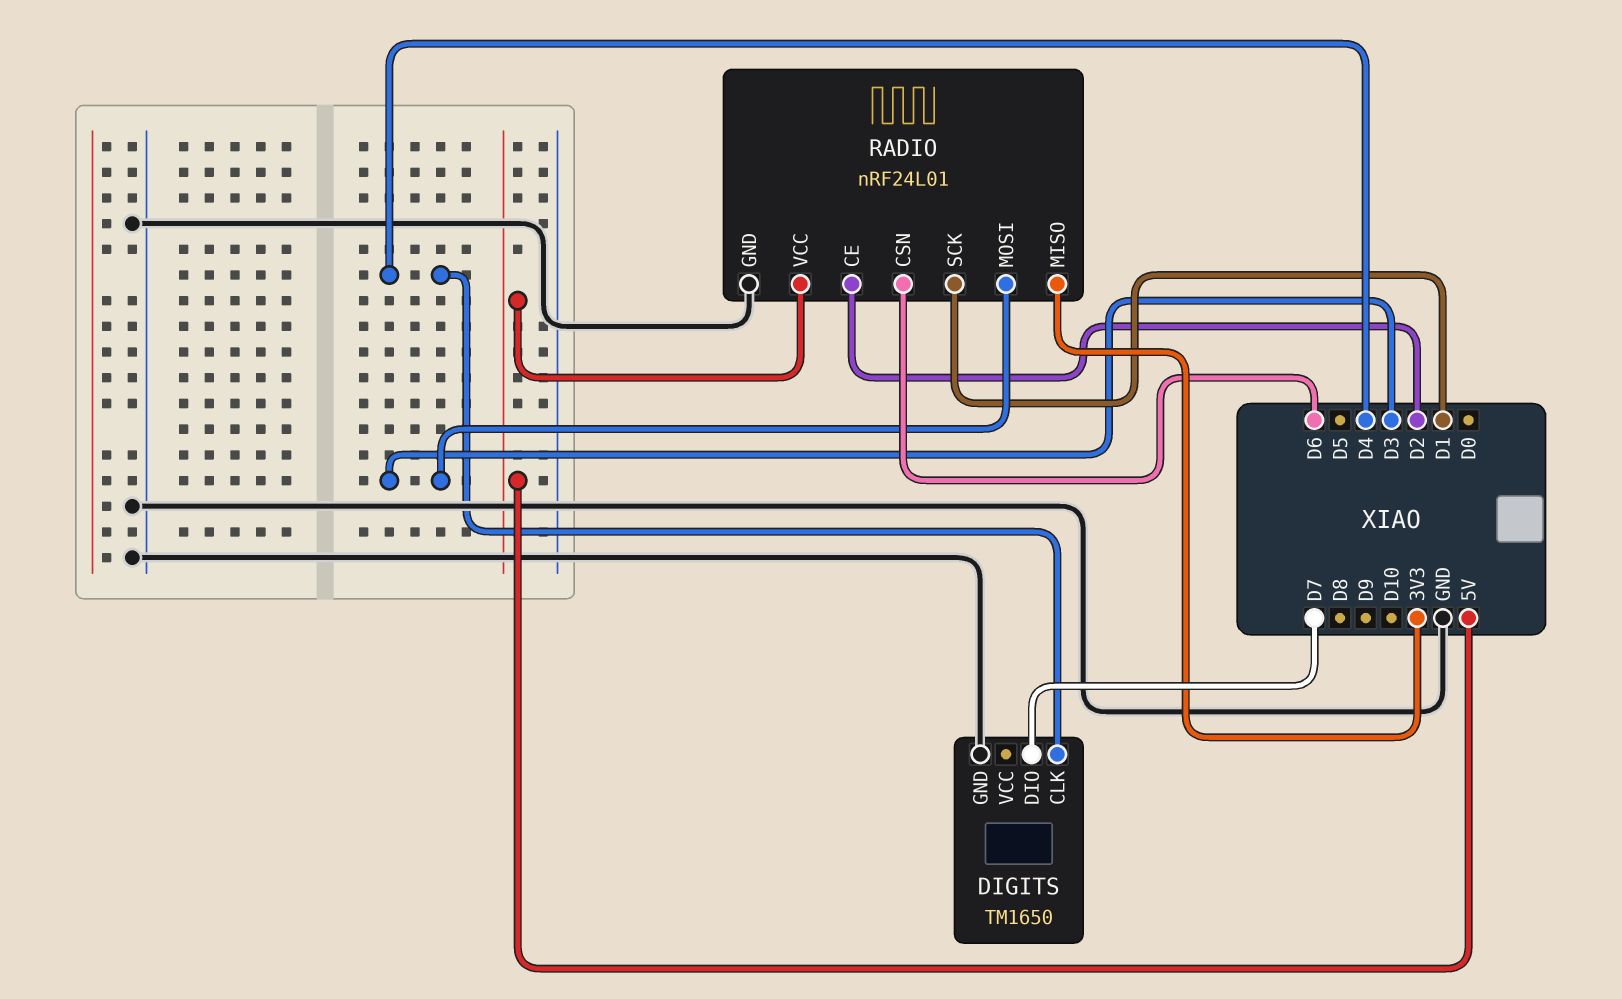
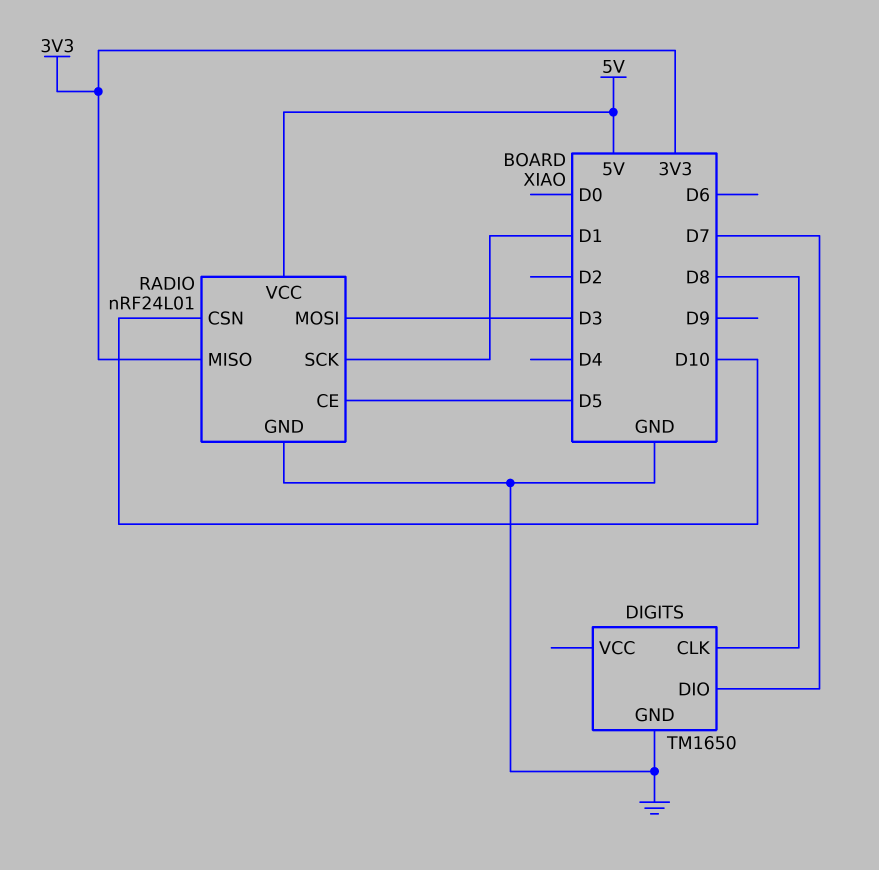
DIGITS pin CLK: D4 -> D8
RADIO pin CE: D2 -> D5
RADIO pin CSN: D6 -> D10

